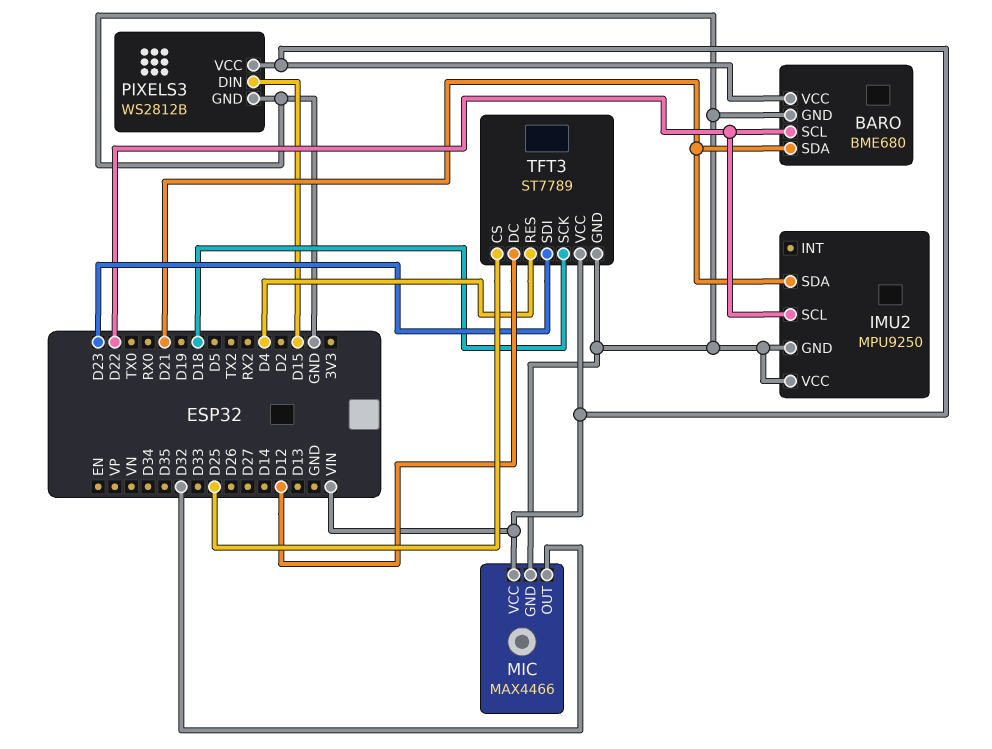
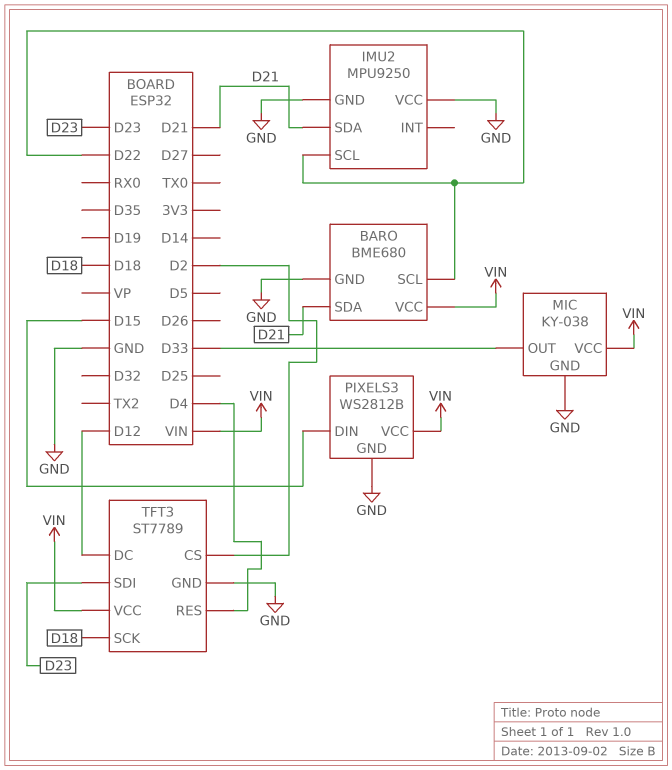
MIC: MAX4466 -> KY-038
MIC pin OUT: D32 -> D33
TFT3 pin CS: D25 -> D2

